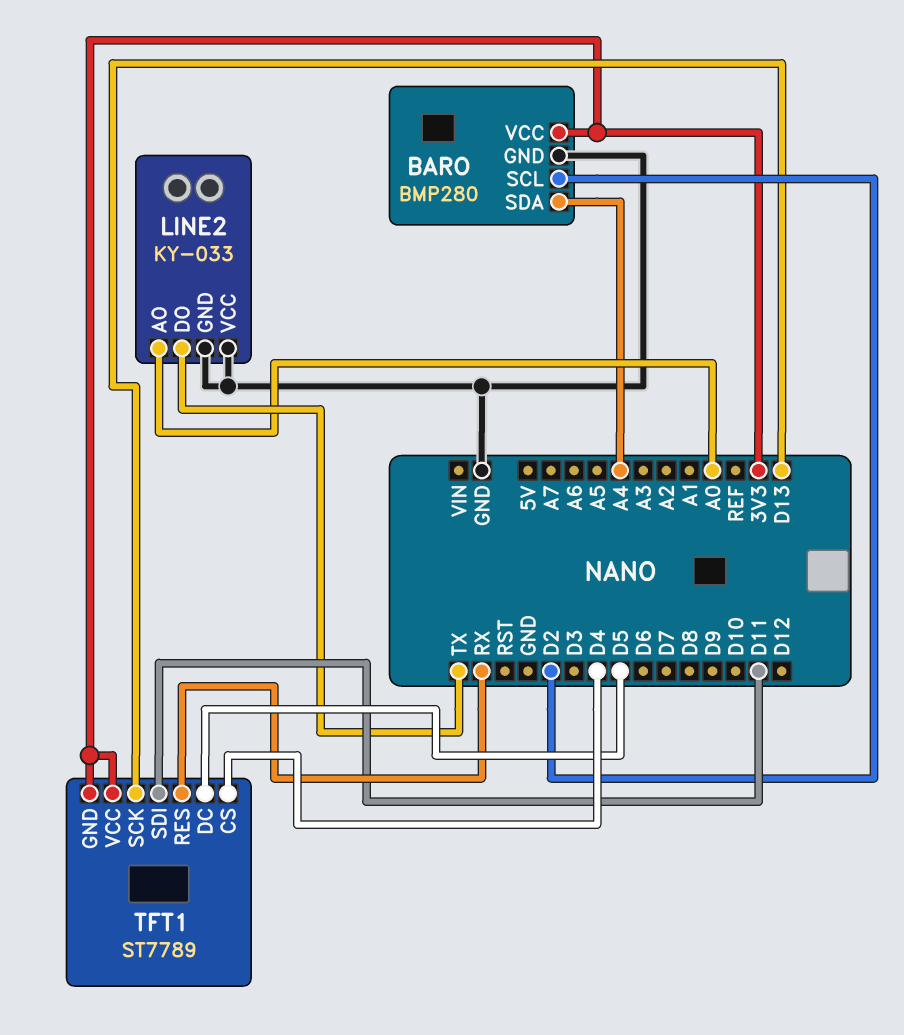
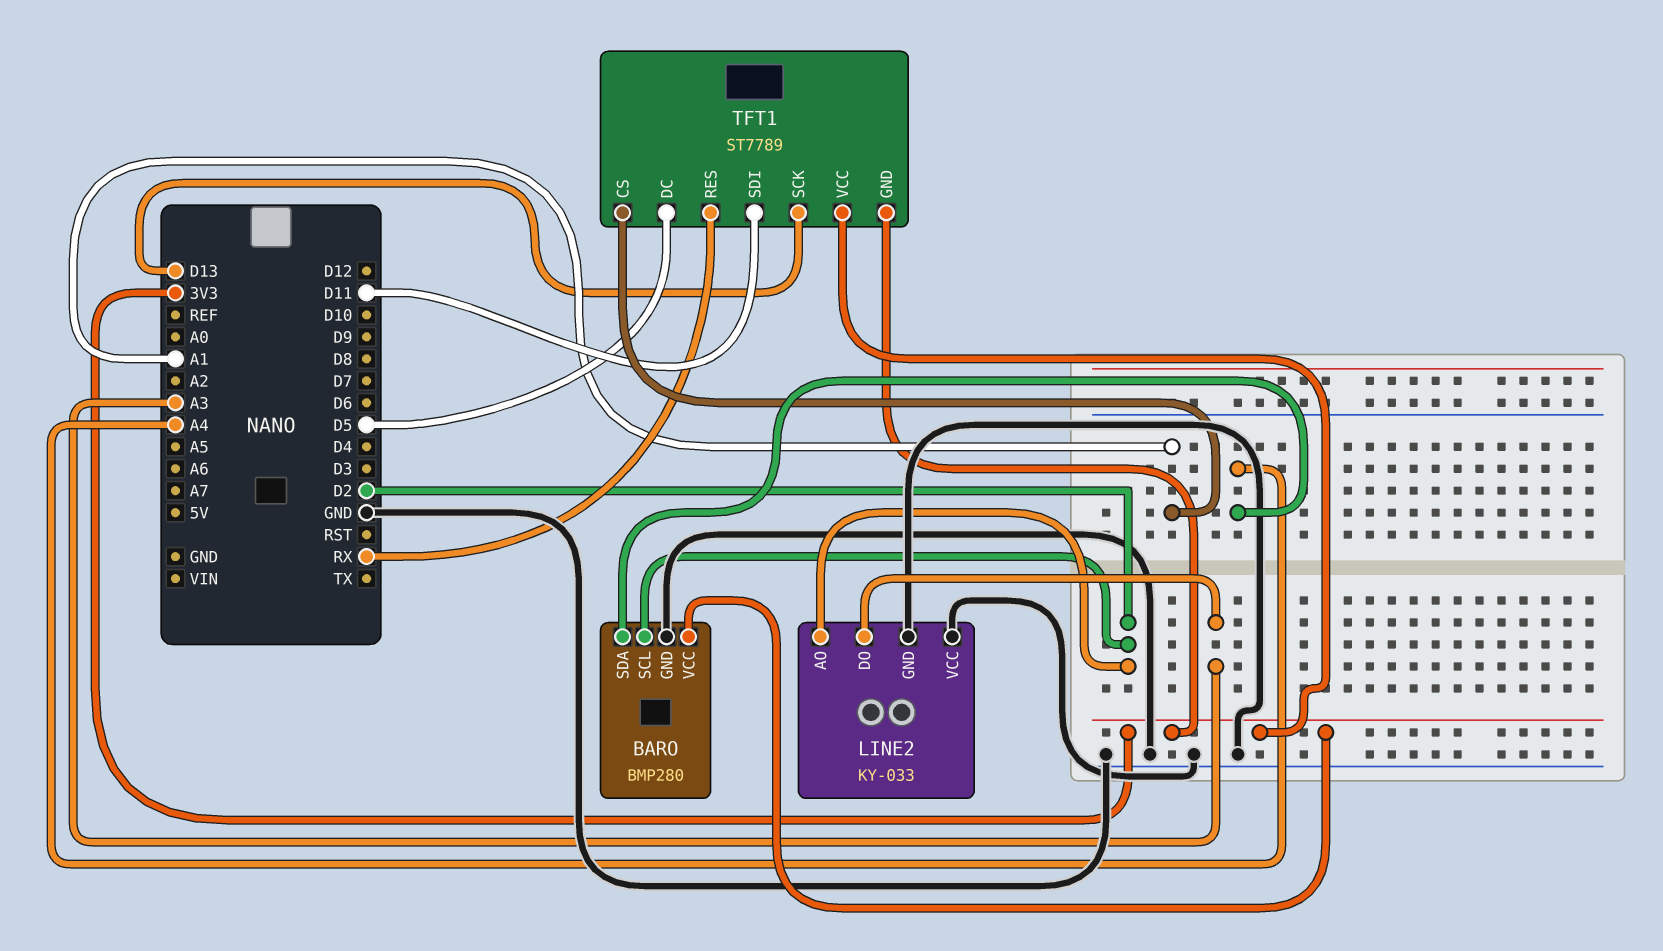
LINE2 pin AO: A0 -> D2
LINE2 pin DO: TX -> A3
TFT1 pin CS: D4 -> A1

